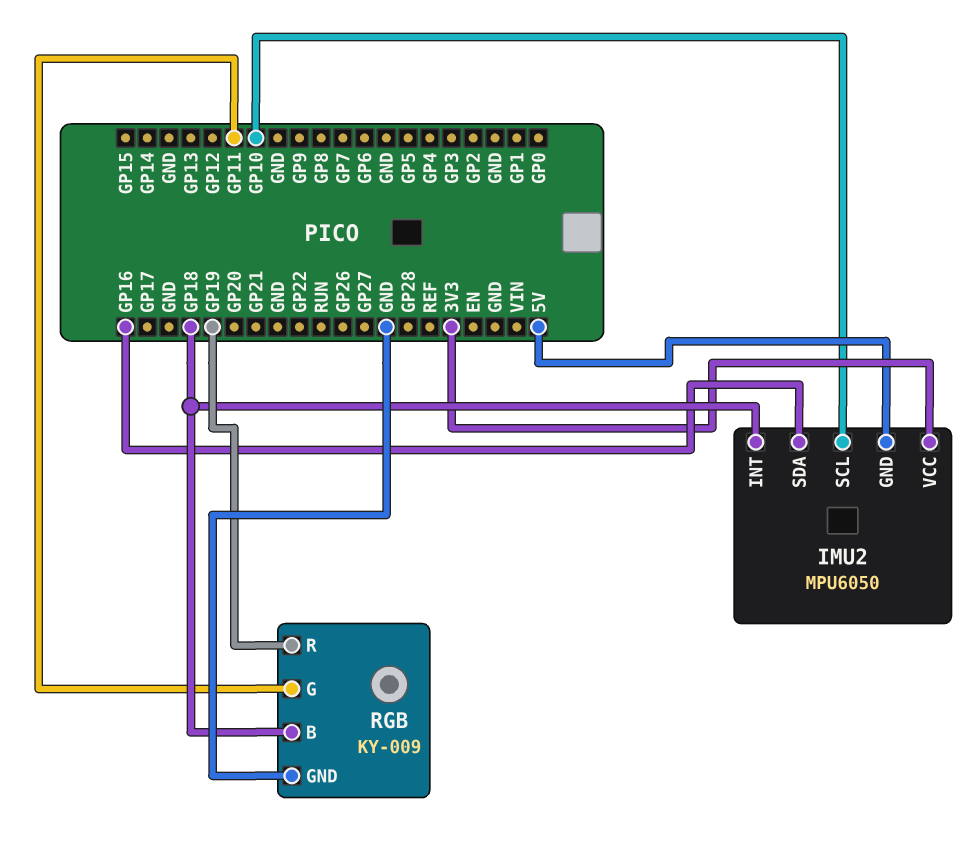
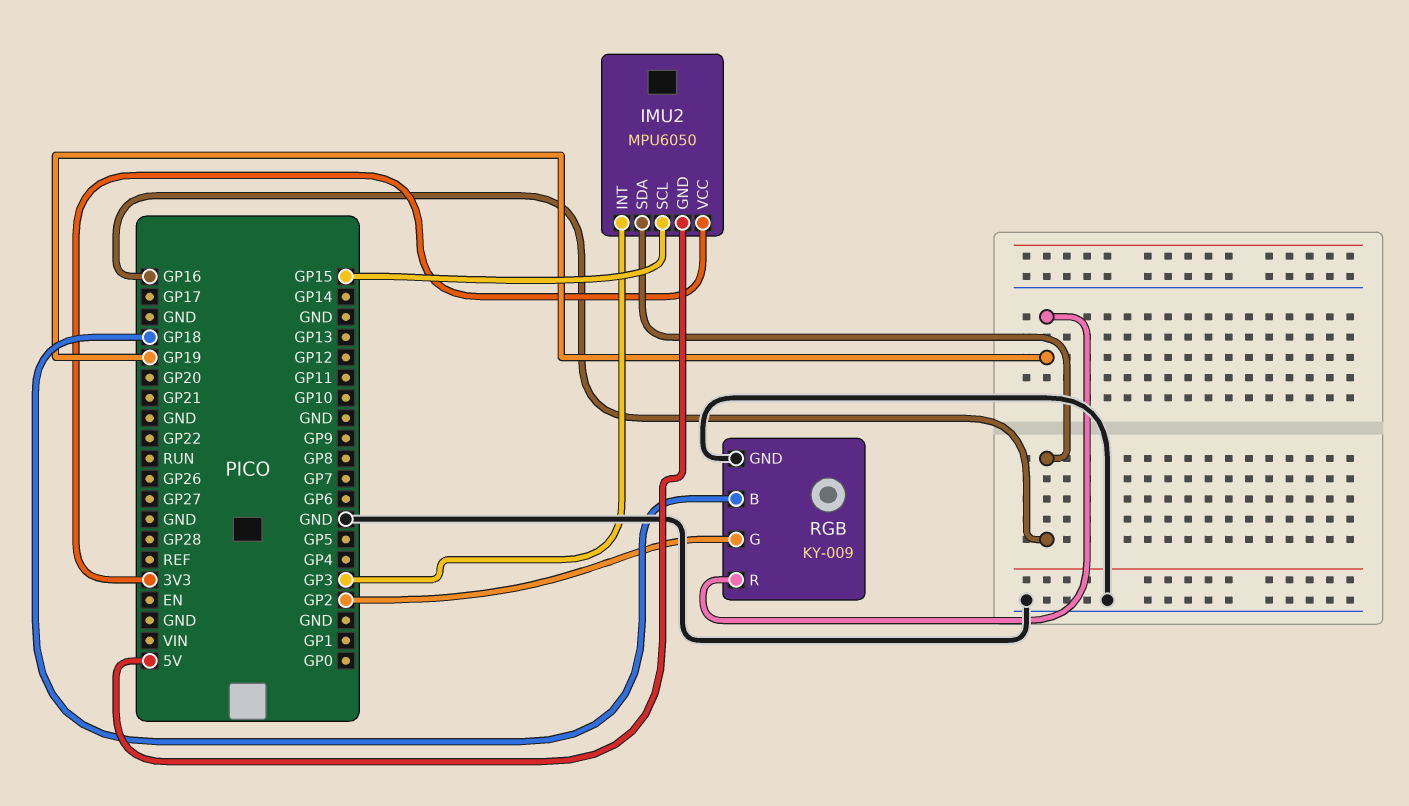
IMU2 pin INT: GP18 -> GP3
IMU2 pin SCL: GP10 -> GP15
RGB pin G: GP11 -> GP2

